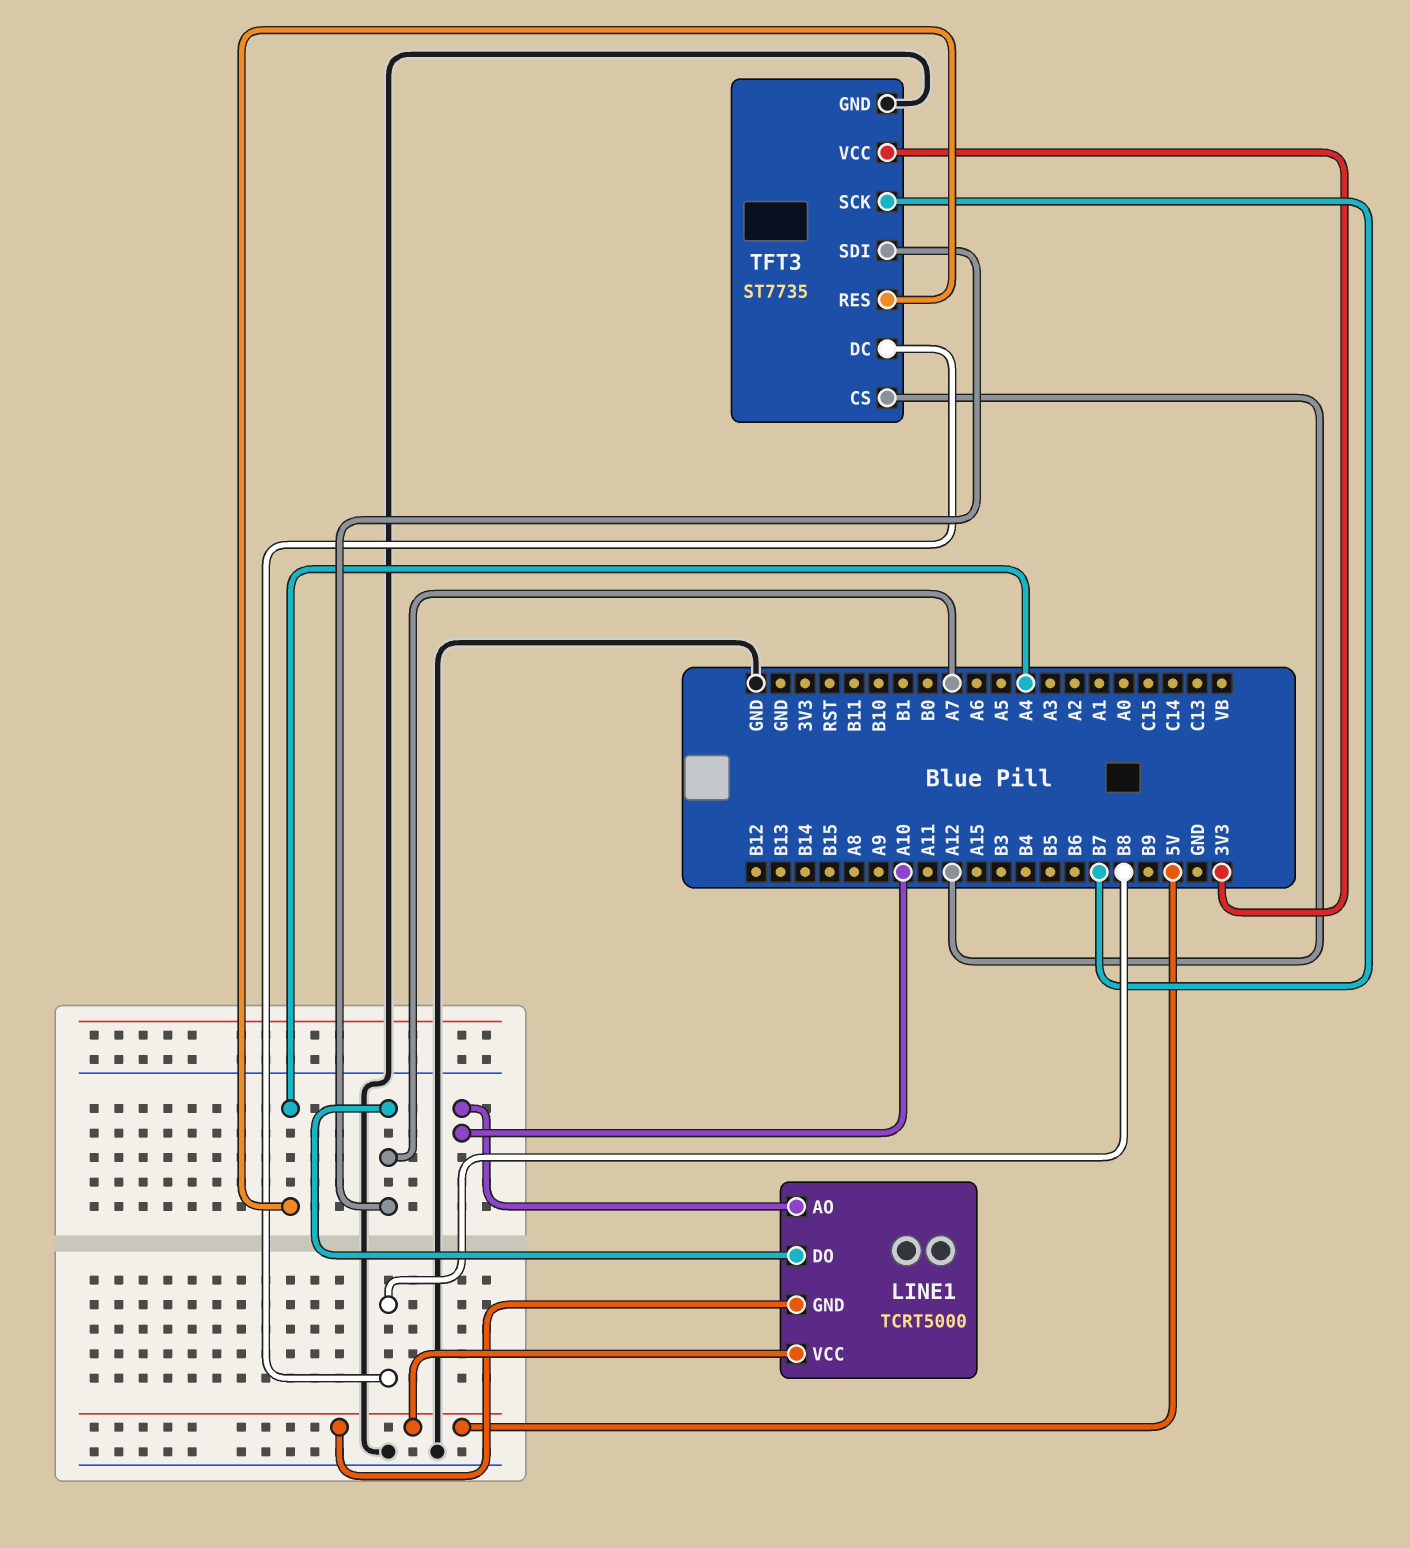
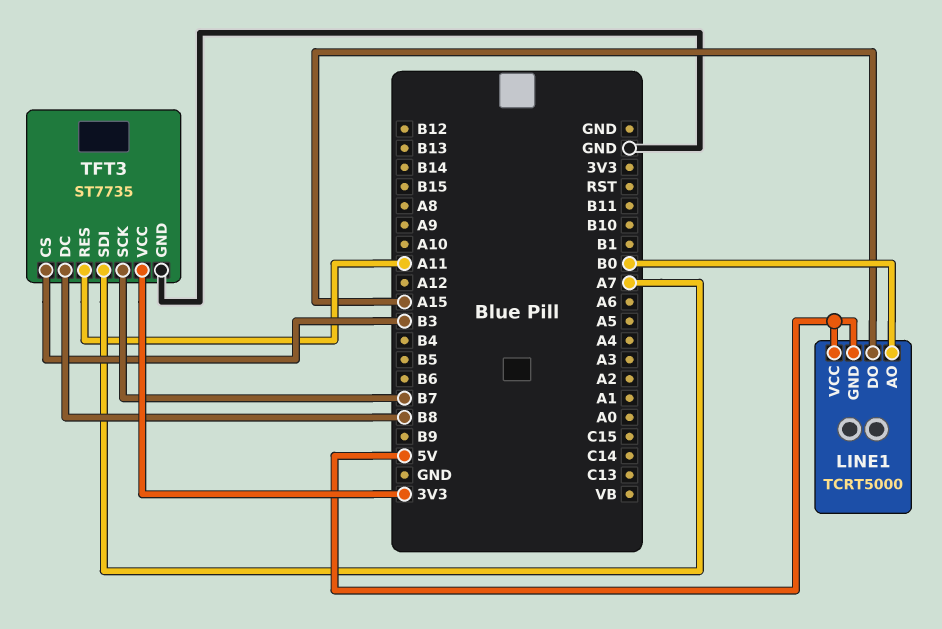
LINE1 pin AO: A10 -> B0
LINE1 pin DO: A7 -> A15
TFT3 pin CS: A12 -> B3
TFT3 pin RES: A4 -> A11

